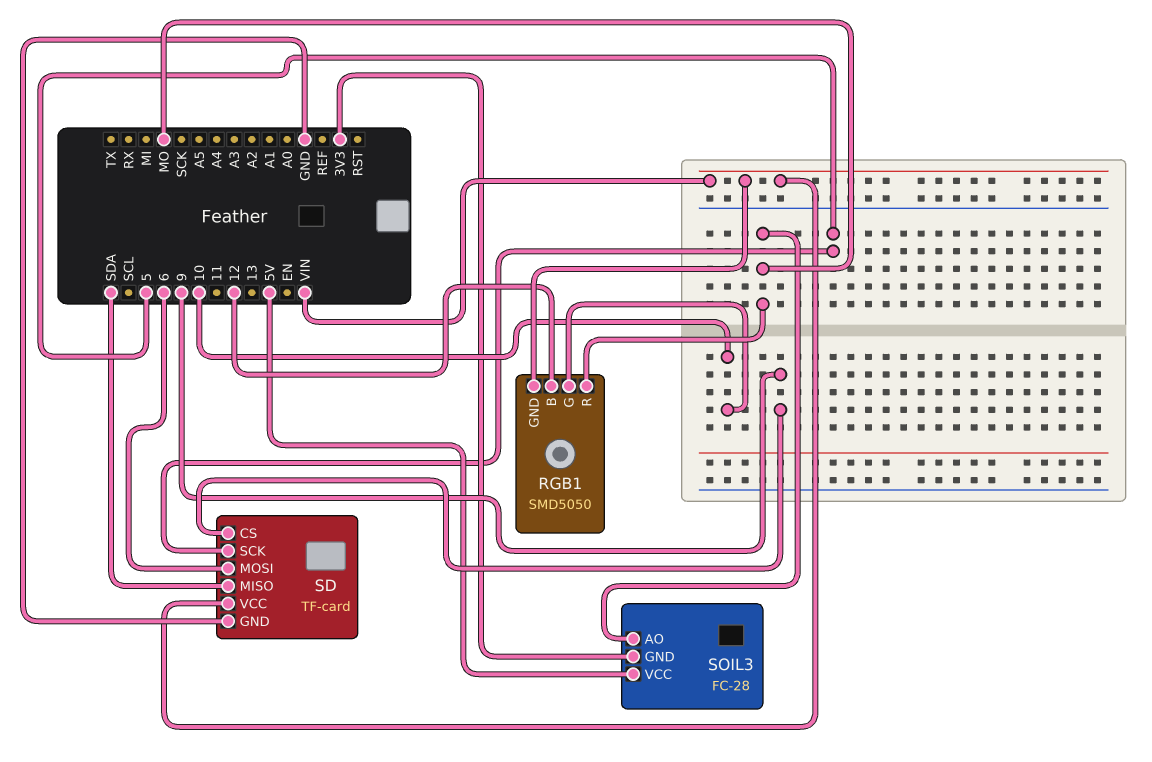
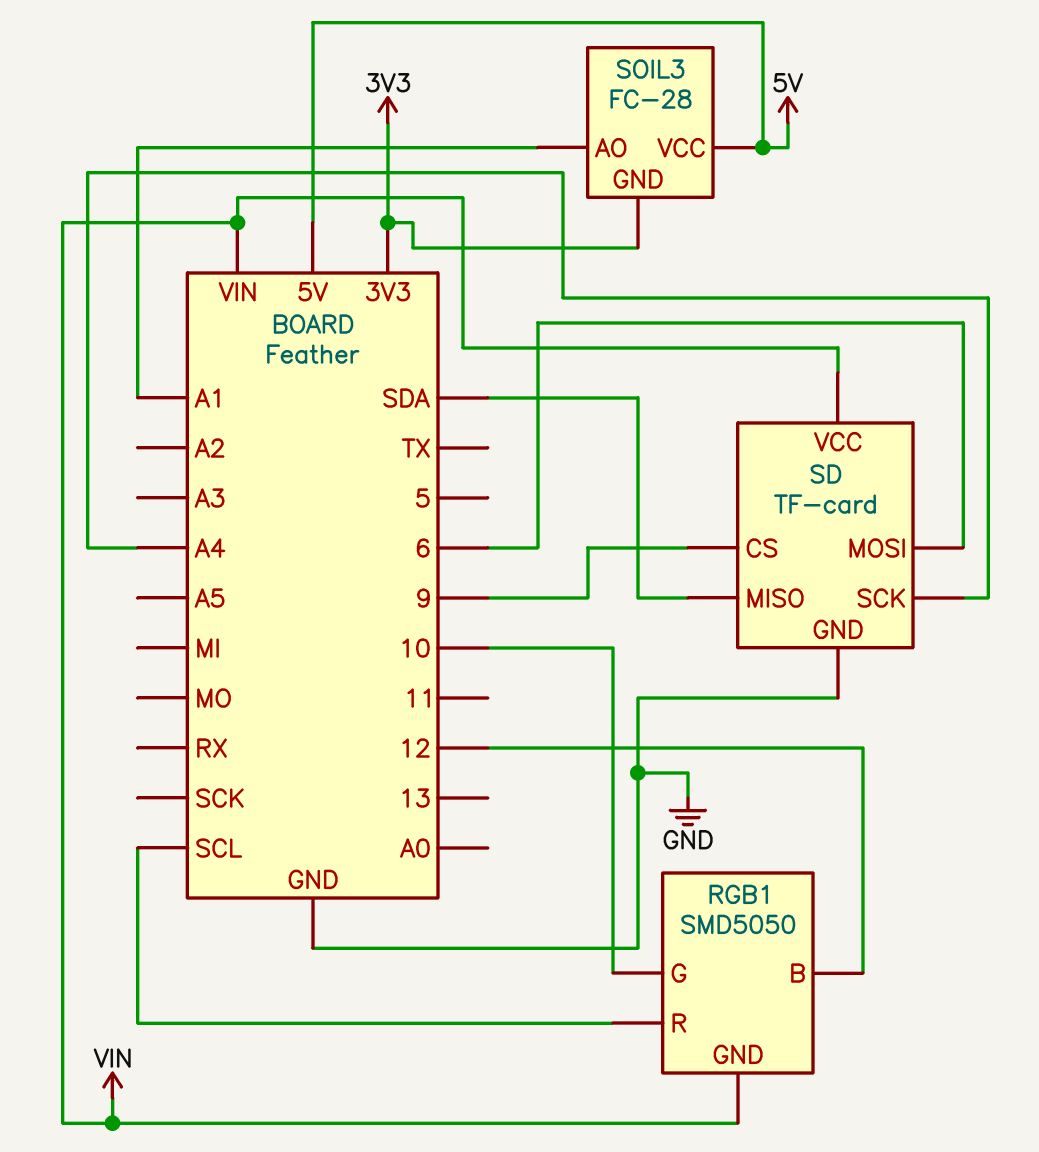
RGB1 pin R: MO -> SCL
SD pin SCK: 5 -> A4
SOIL3 pin AO: MO -> A1

